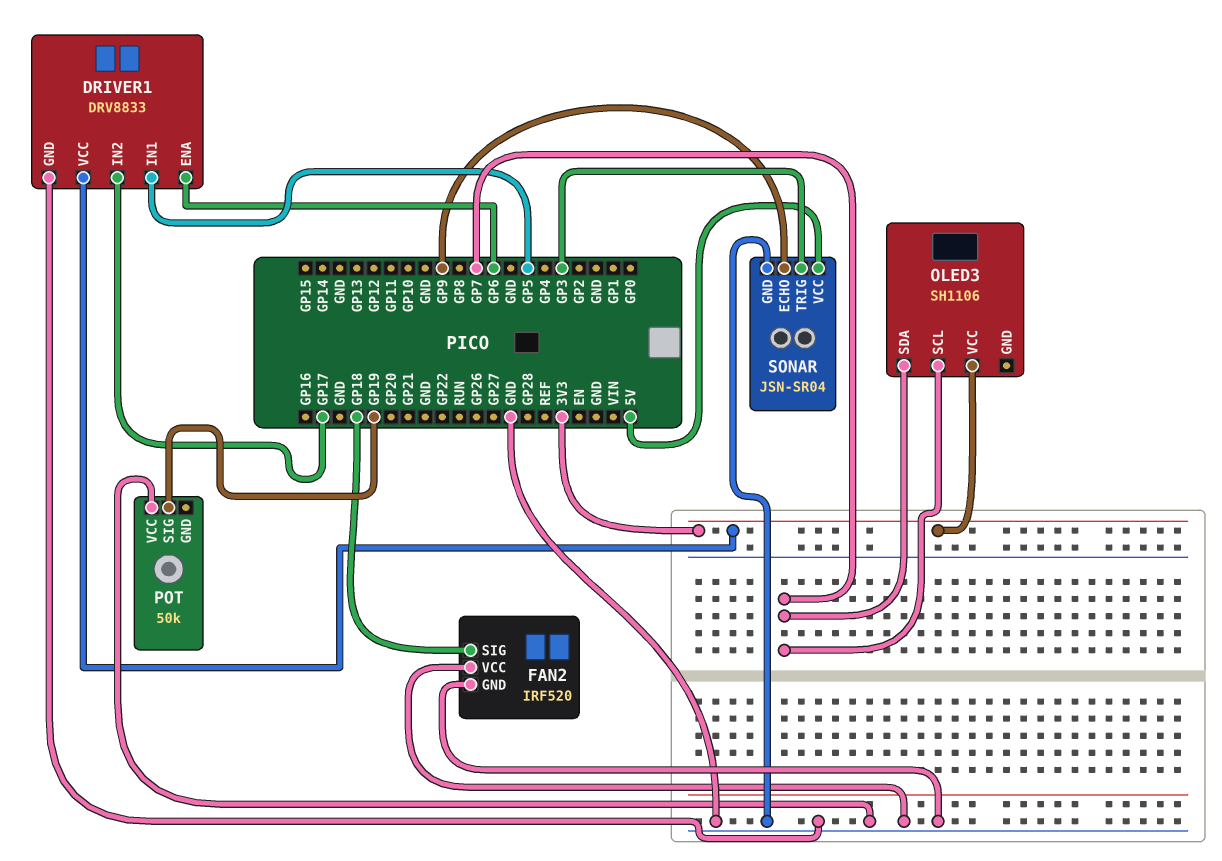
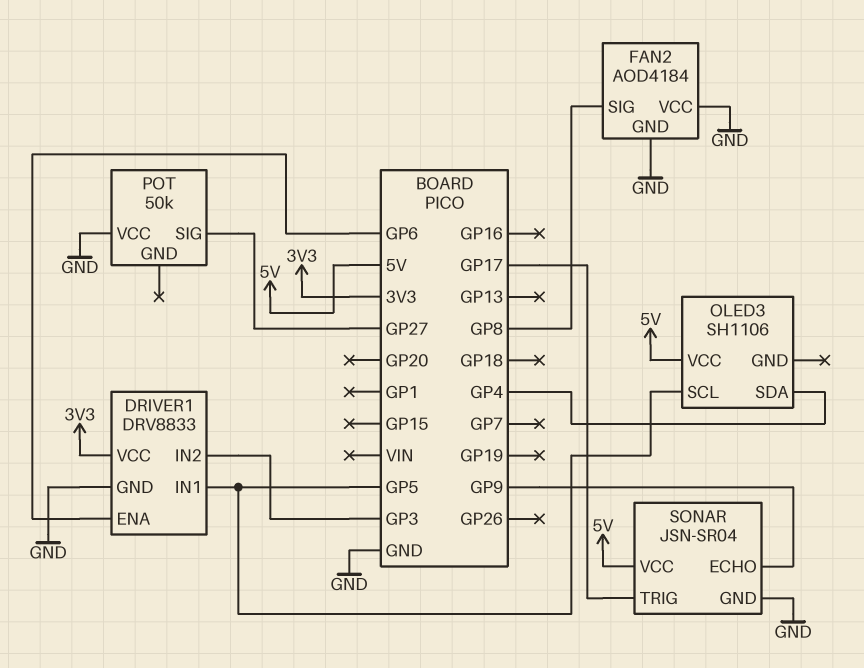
DRIVER1 pin IN2: GP17 -> GP3
FAN2: IRF520 -> AOD4184
FAN2 pin SIG: GP18 -> GP8
OLED3 pin SCL: GP7 -> GP5
OLED3 pin SDA: GP7 -> GP4
OLED3 pin VCC: 3V3 -> 5V
POT pin SIG: GP19 -> GP27
SONAR pin TRIG: GP3 -> GP17

